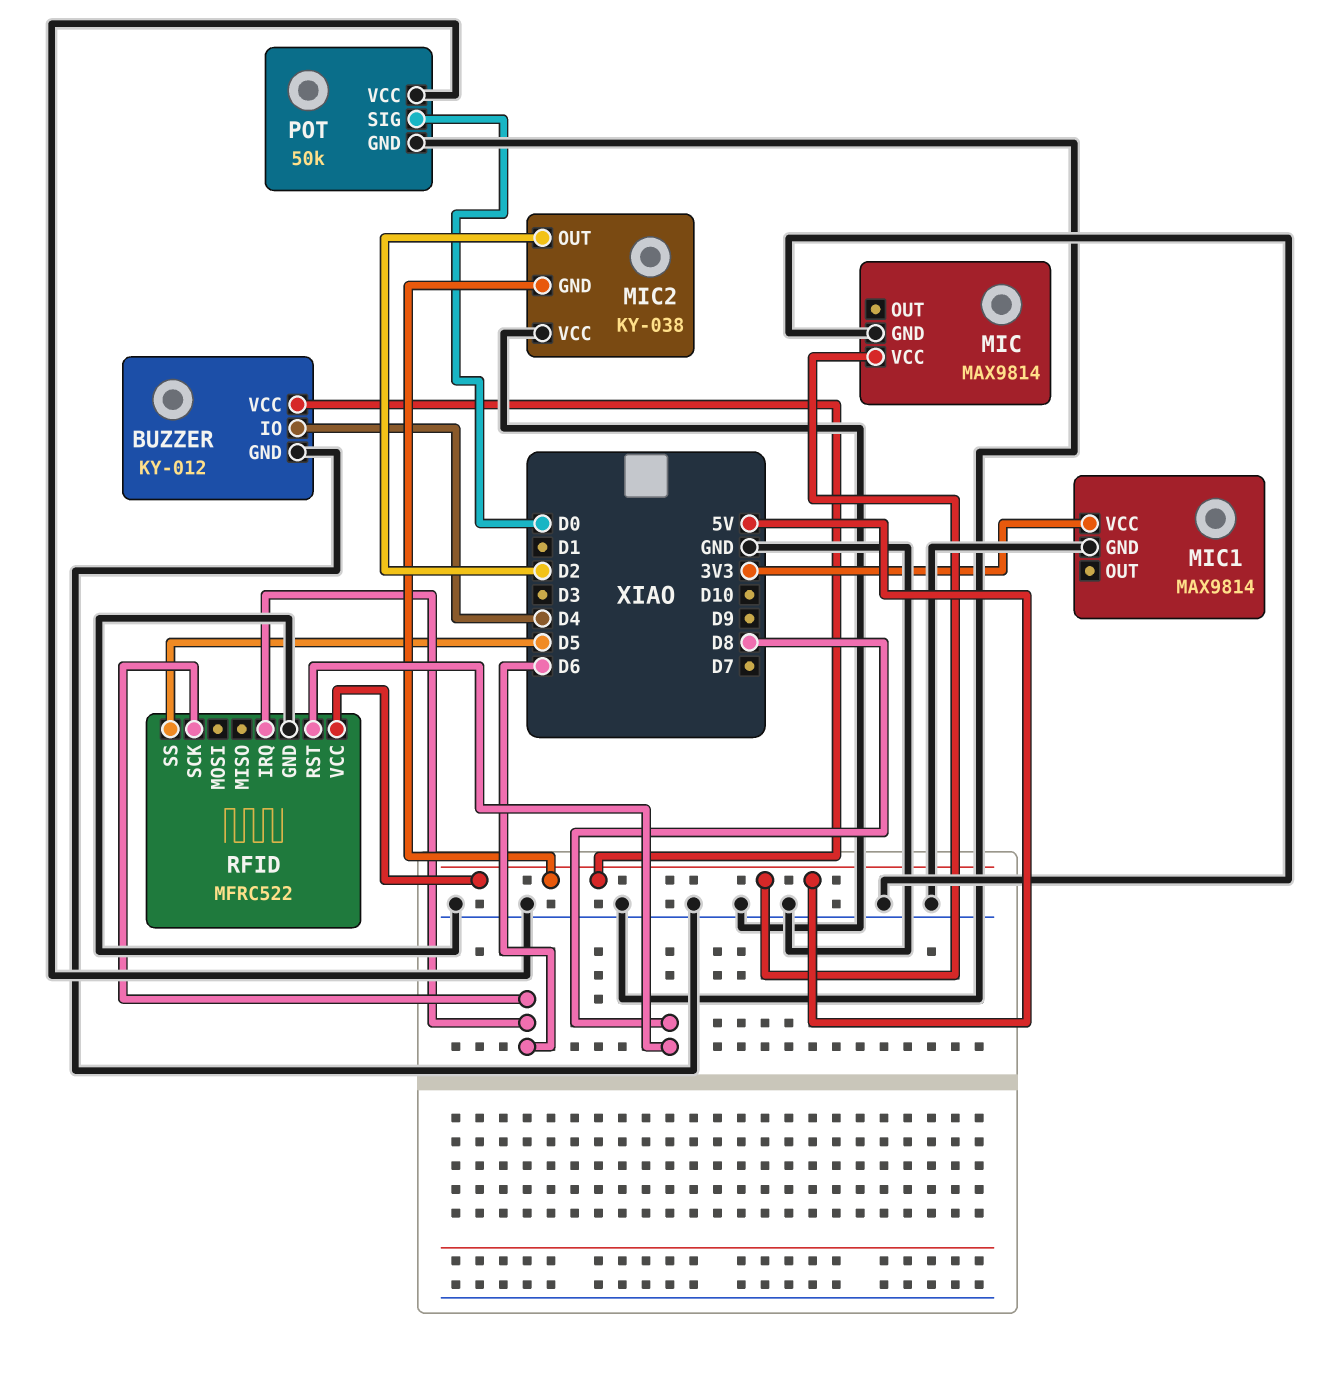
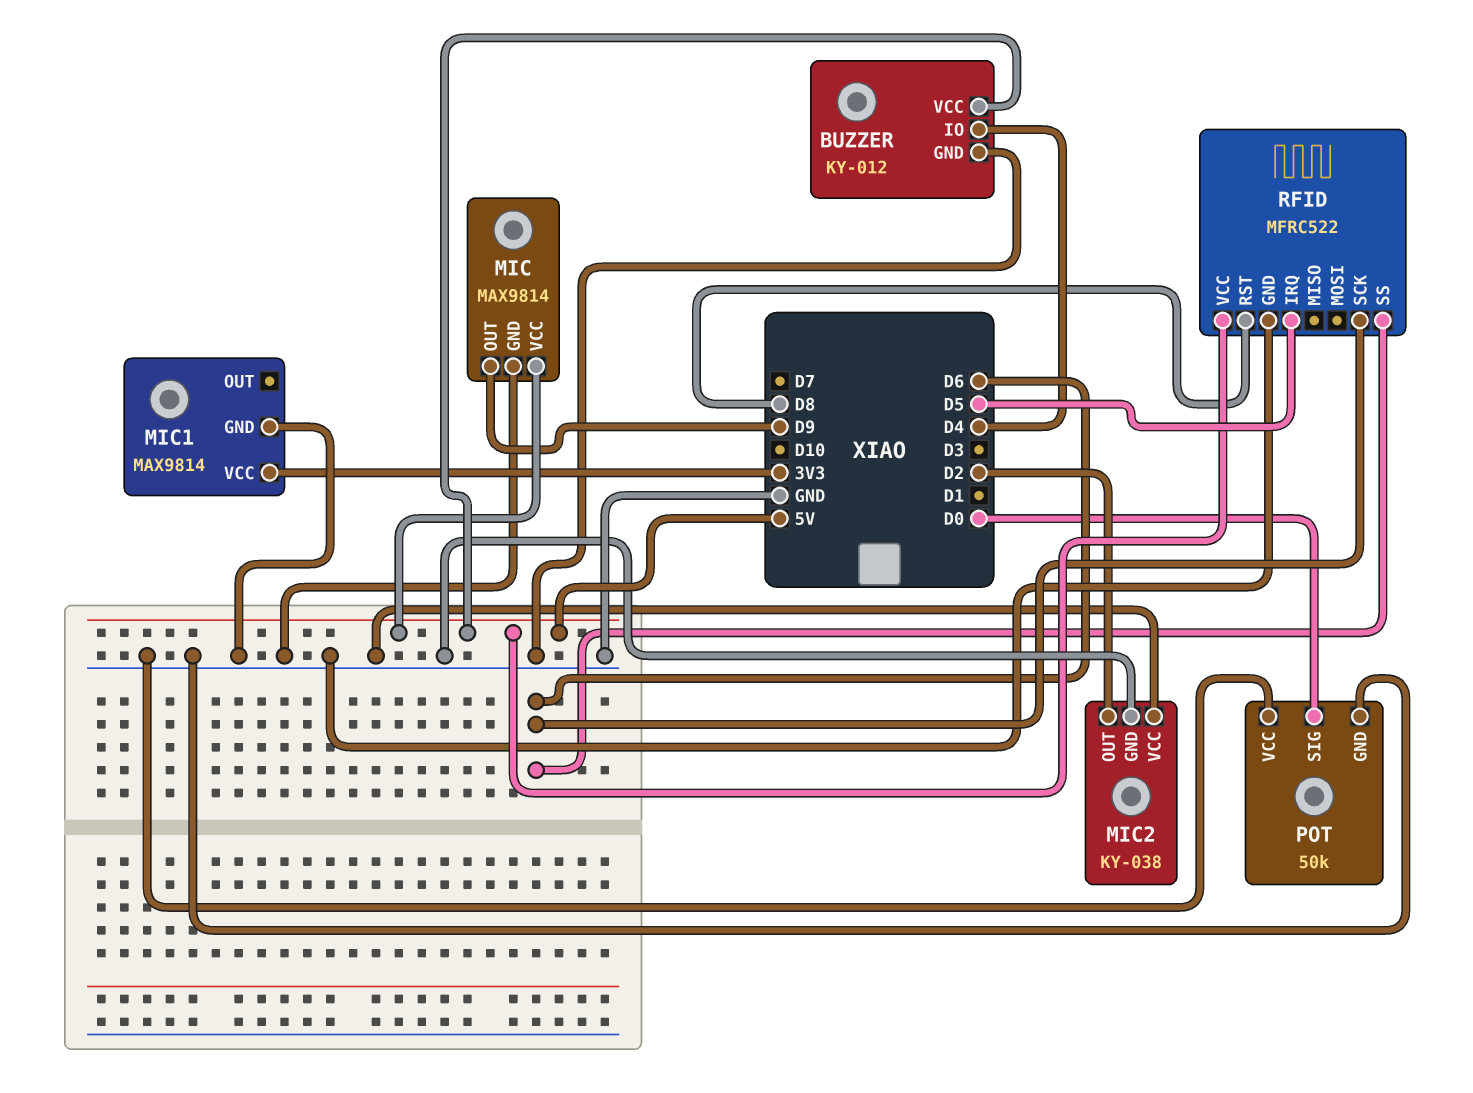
MIC pin OUT: none -> D9
MIC2 pin GND: 5V -> GND
RFID pin IRQ: D6 -> D5
RFID pin SS: D5 -> D6

